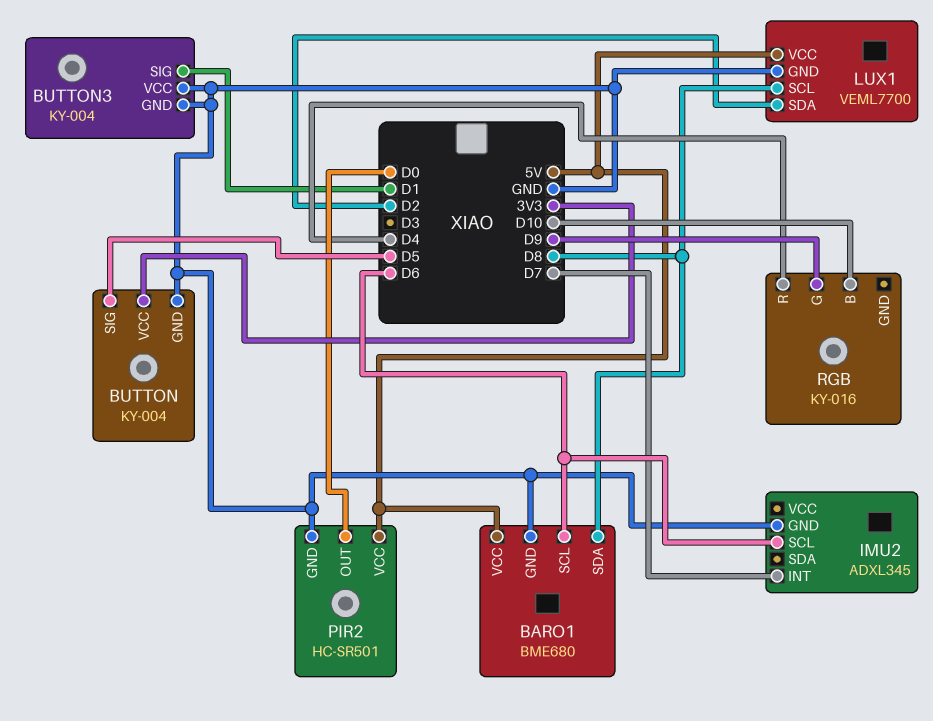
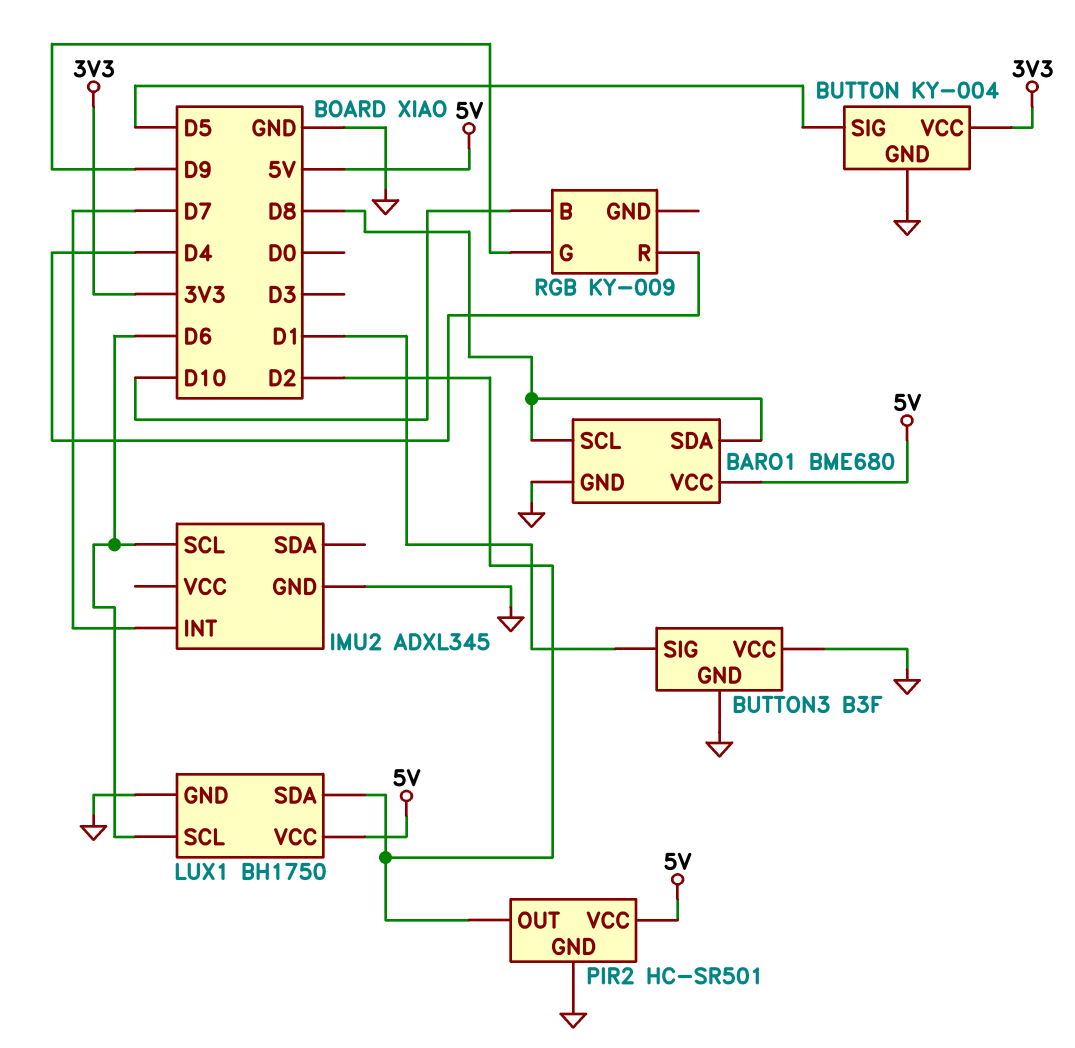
BARO1 pin SCL: D6 -> D8
BUTTON3: KY-004 -> B3F
LUX1: VEML7700 -> BH1750
LUX1 pin SCL: D8 -> D6
PIR2 pin OUT: D0 -> D2
RGB: KY-016 -> KY-009

